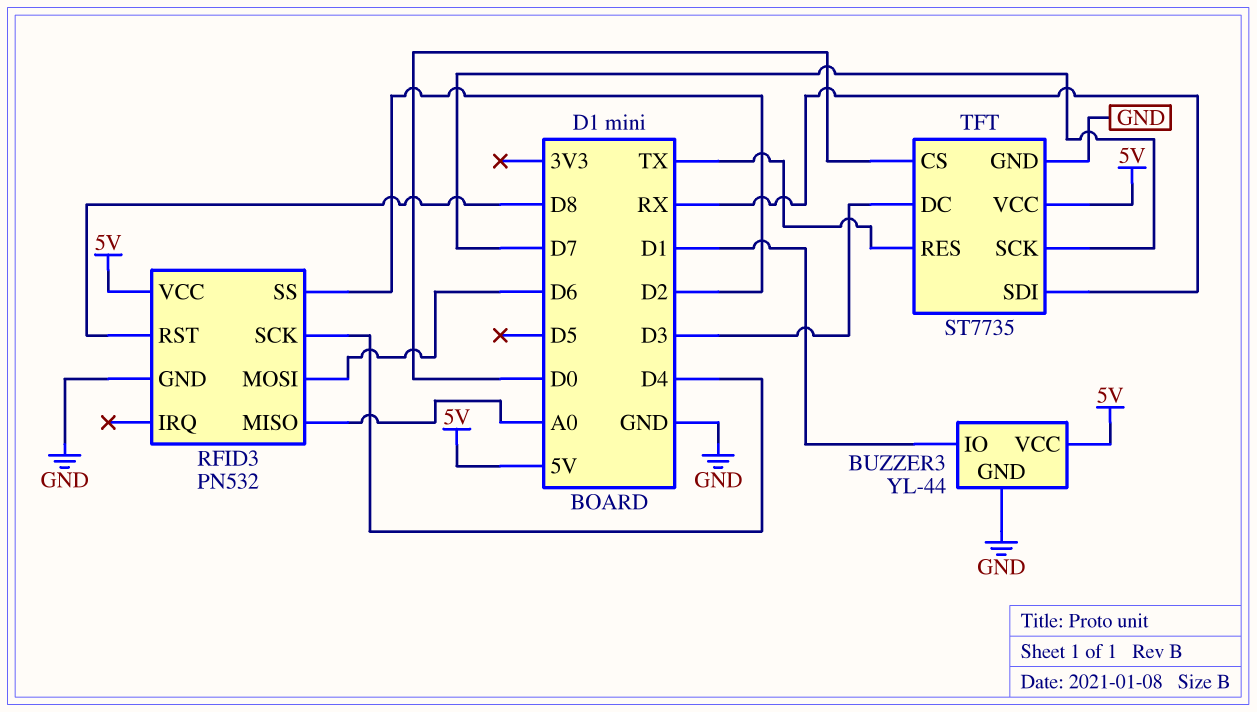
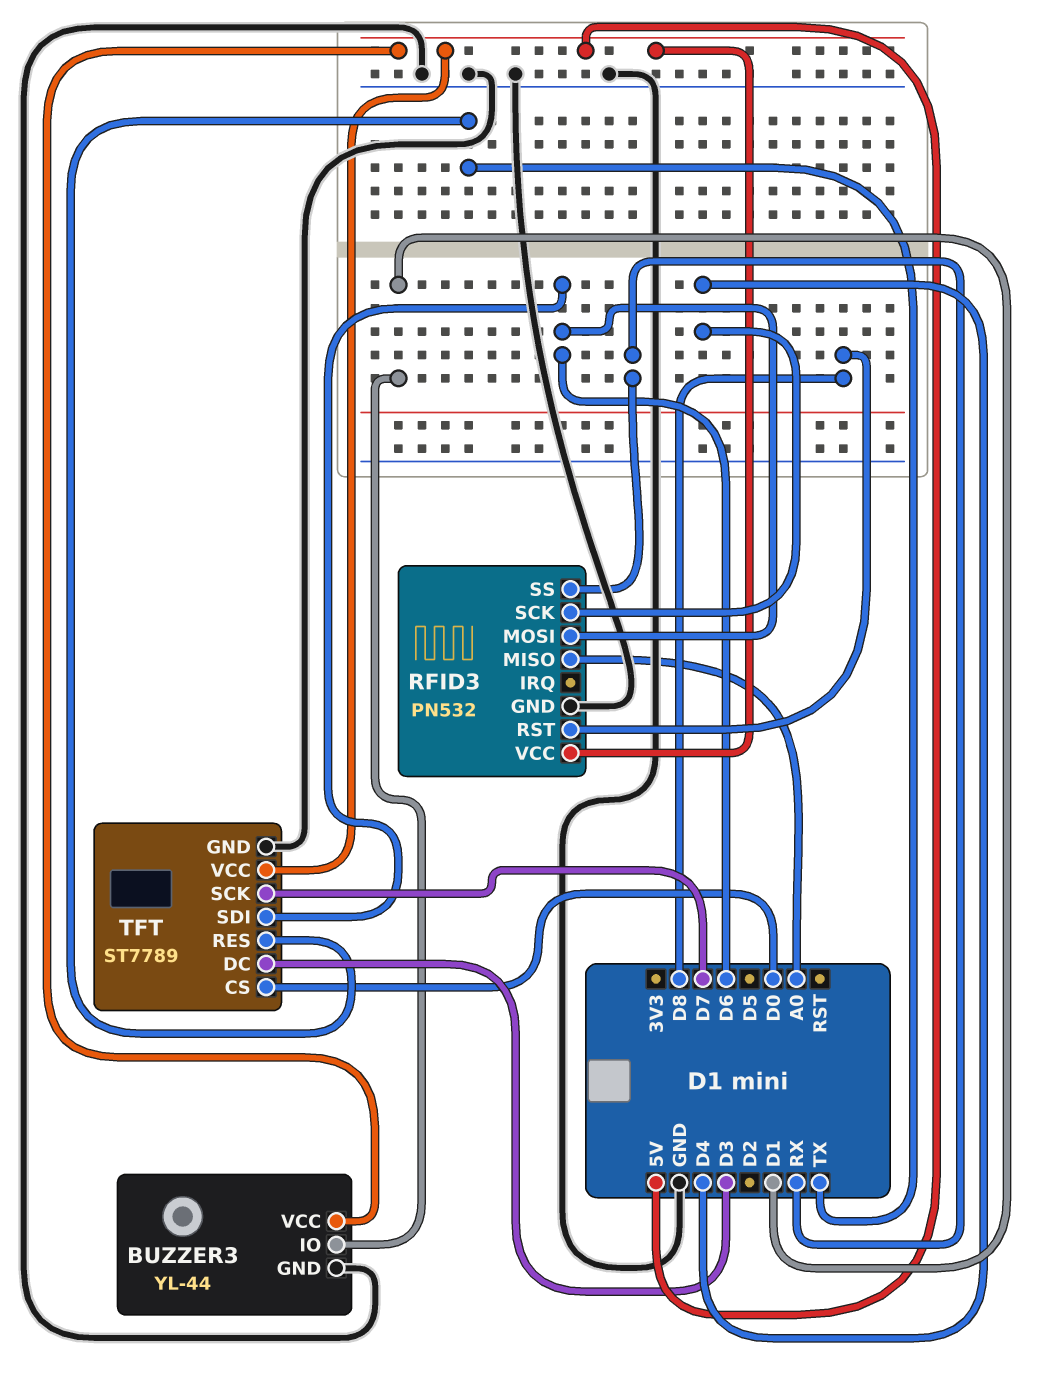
RFID3 pin SS: D2 -> RX
TFT: ST7735 -> ST7789
TFT pin SDI: RX -> D6

